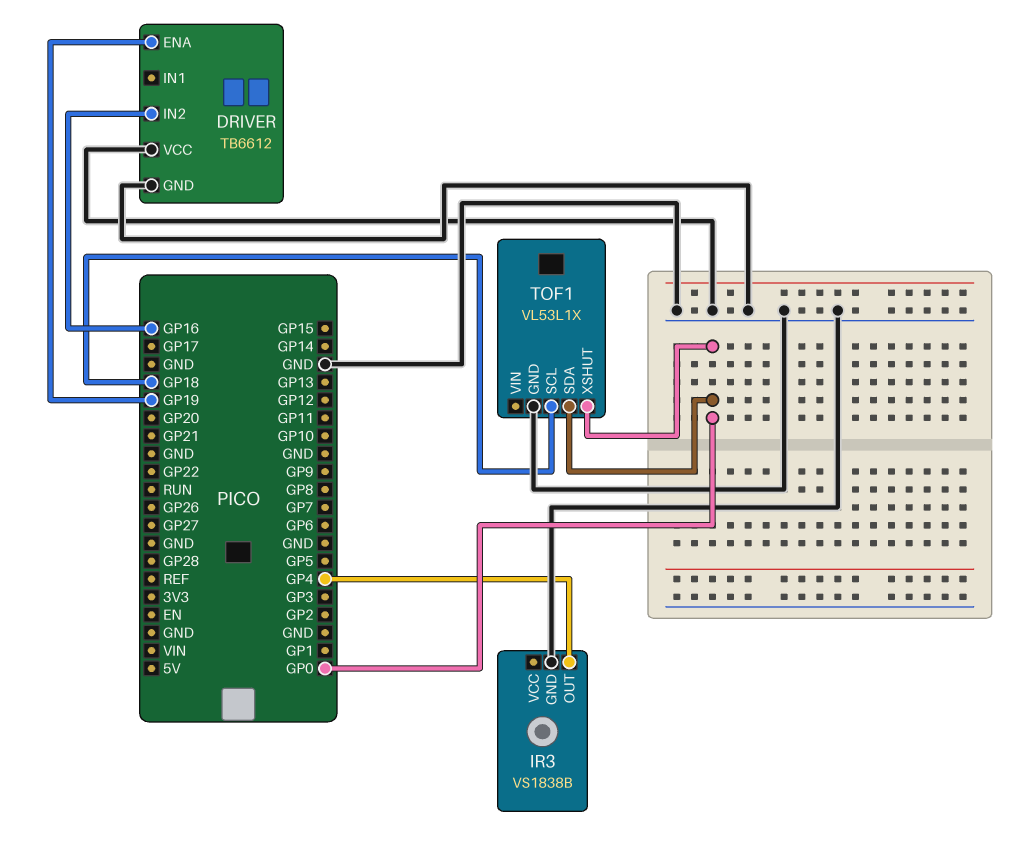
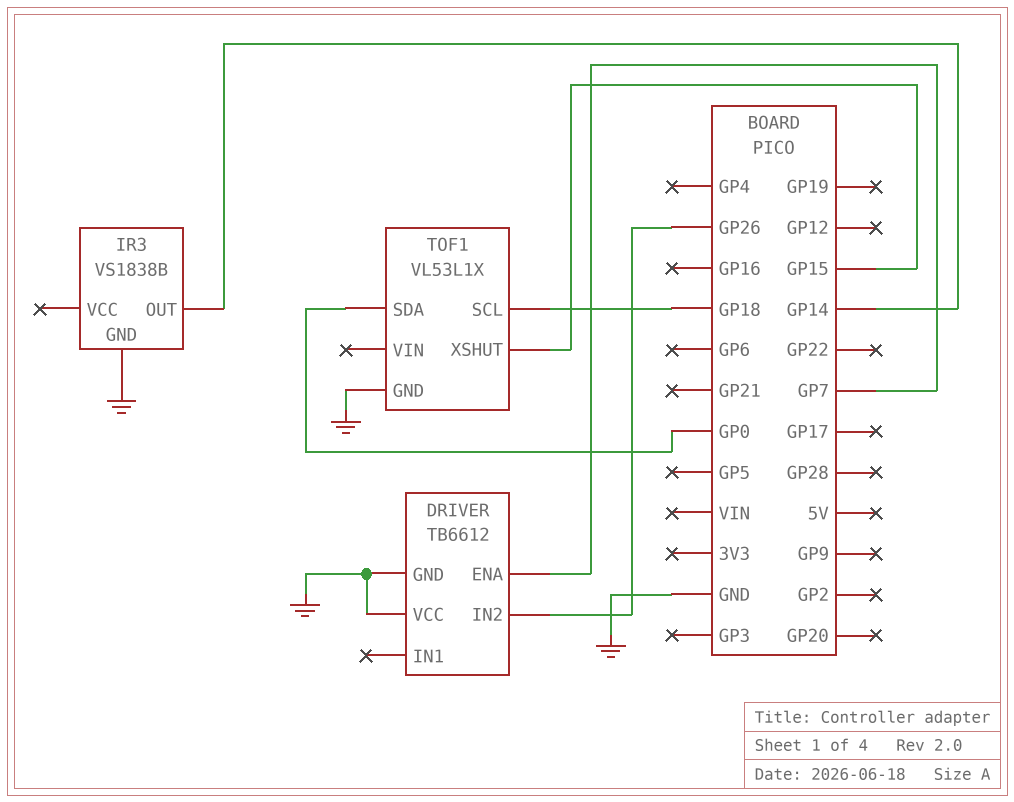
DRIVER pin ENA: GP19 -> GP7
DRIVER pin IN2: GP16 -> GP26
IR3 pin OUT: GP4 -> GP14
TOF1 pin XSHUT: GP0 -> GP15

